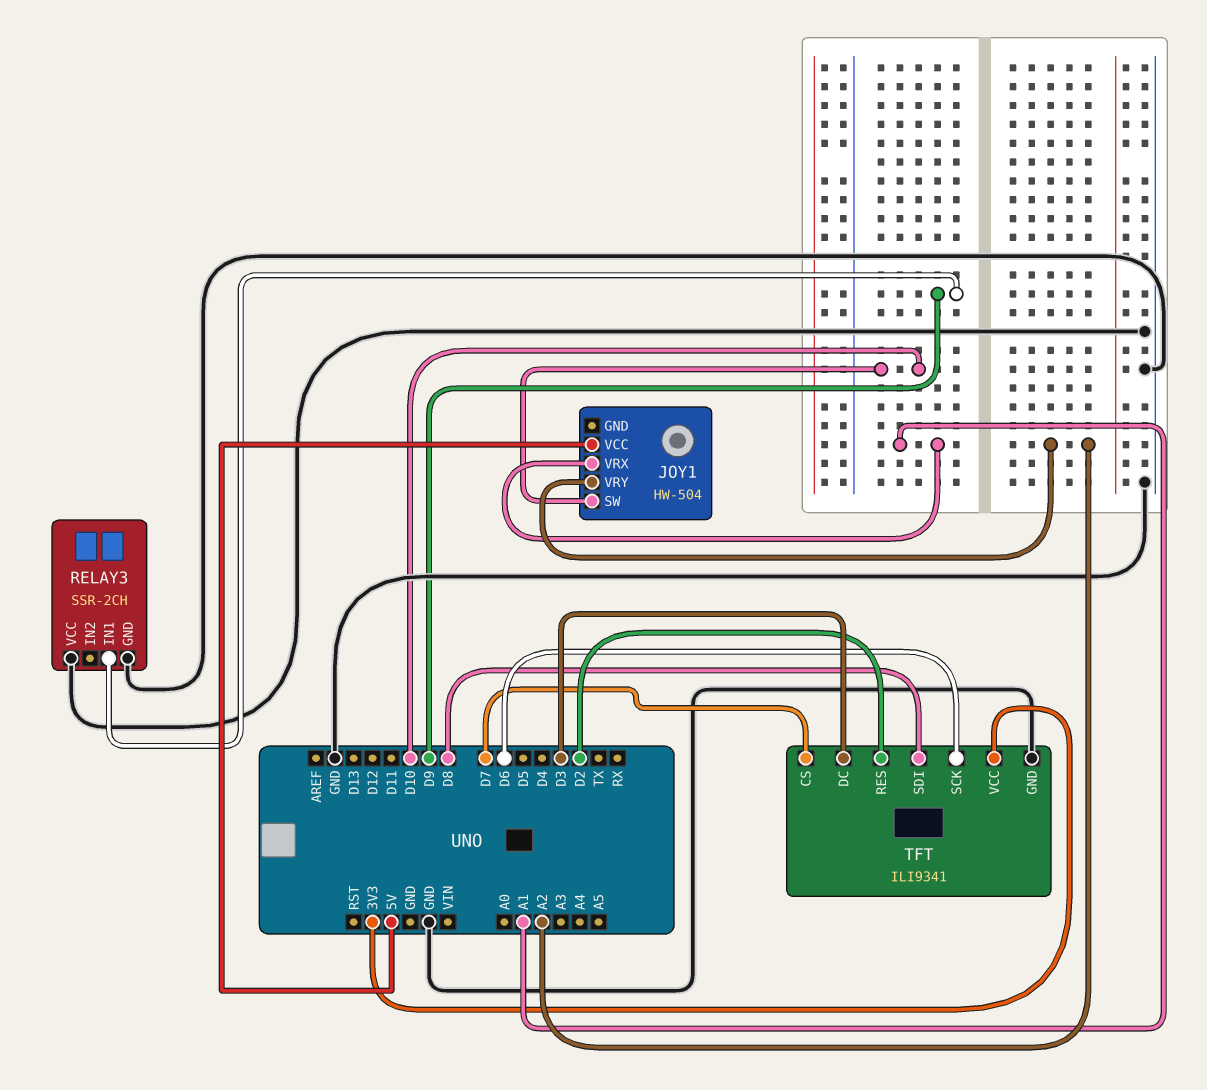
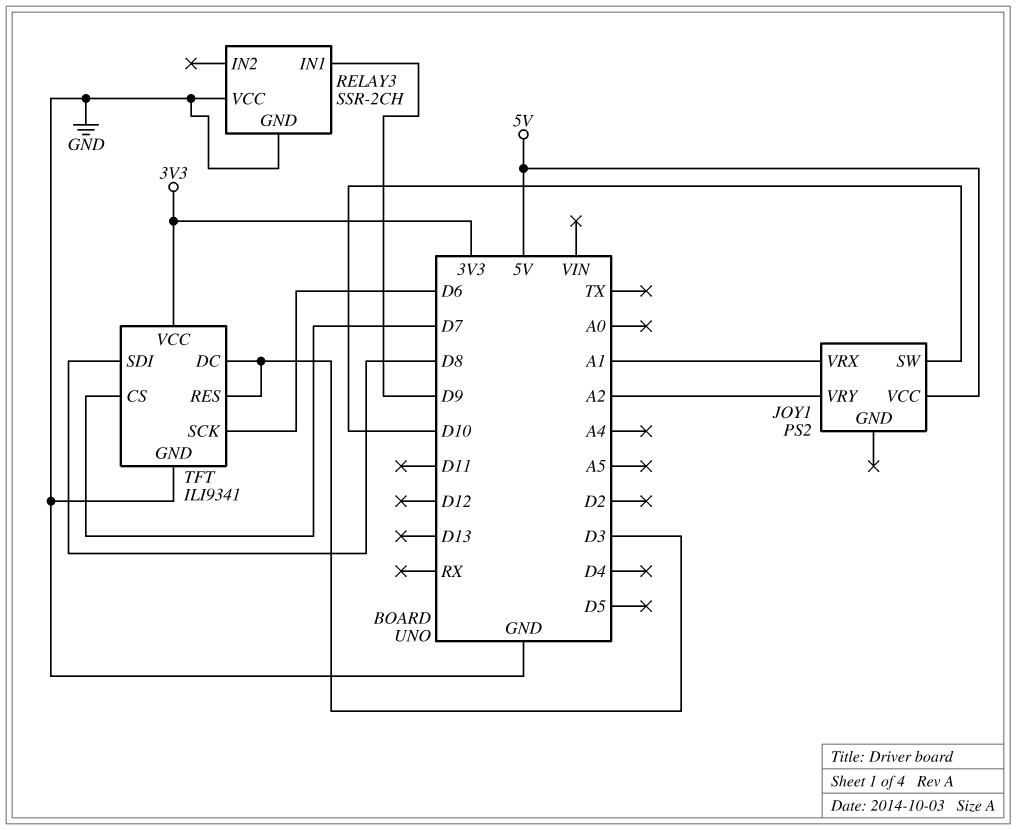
JOY1: HW-504 -> PS2
TFT pin RES: D2 -> D3

